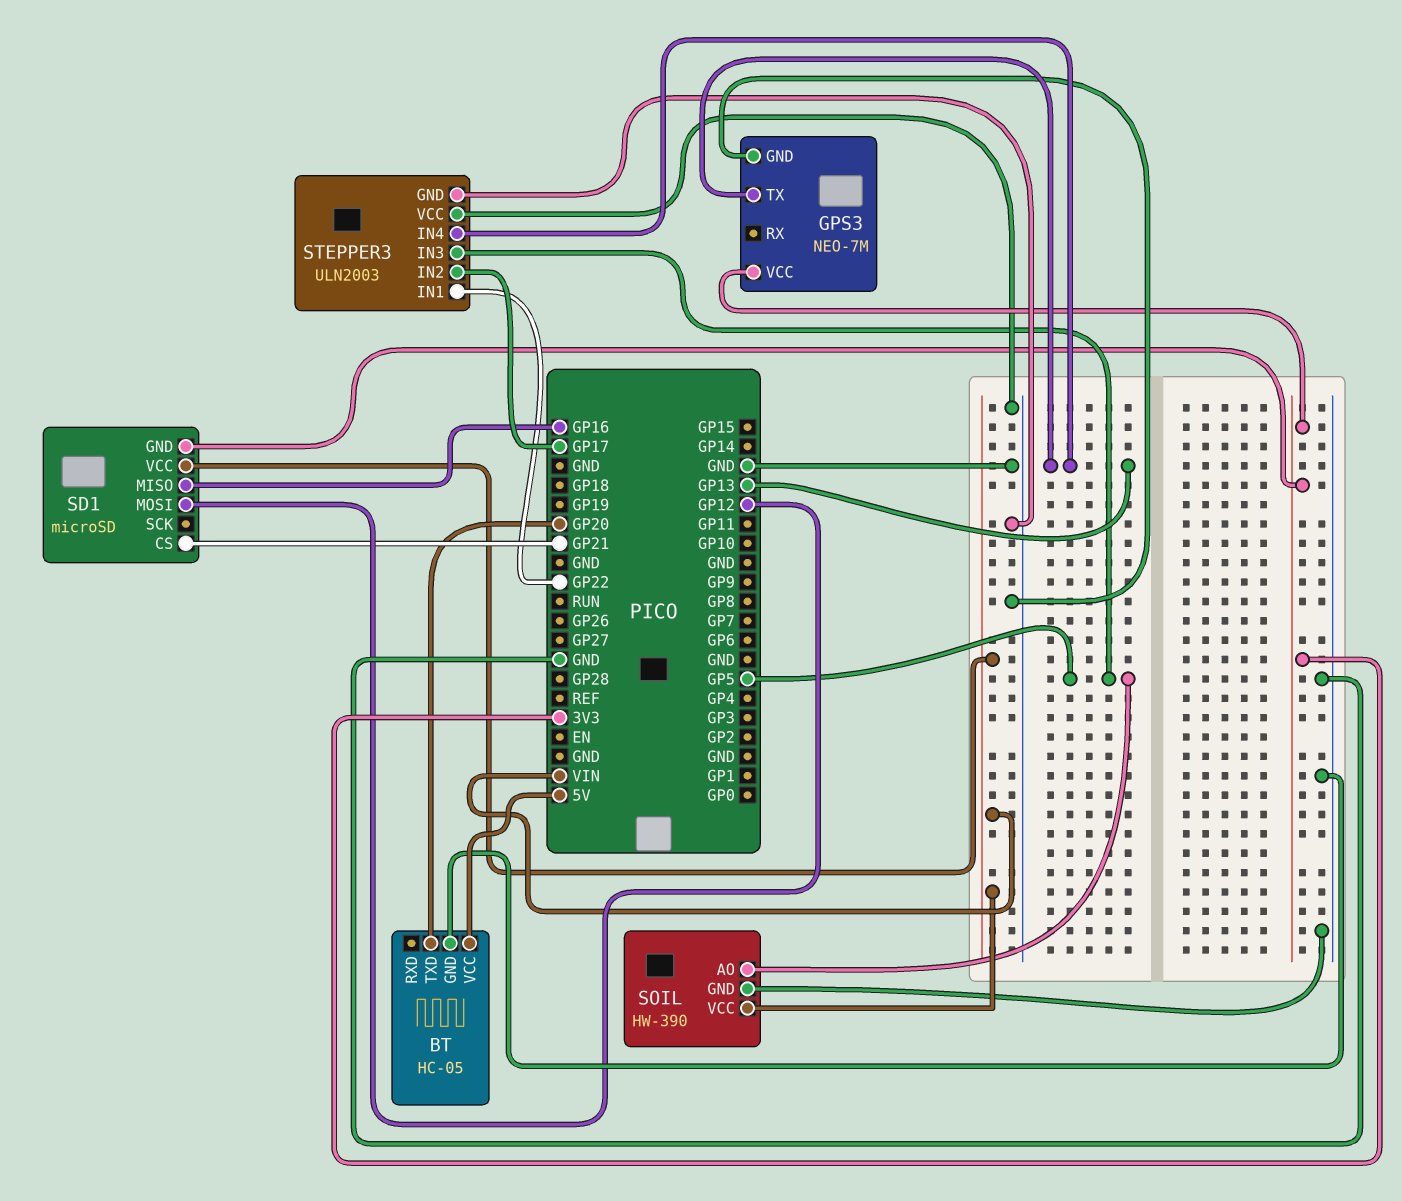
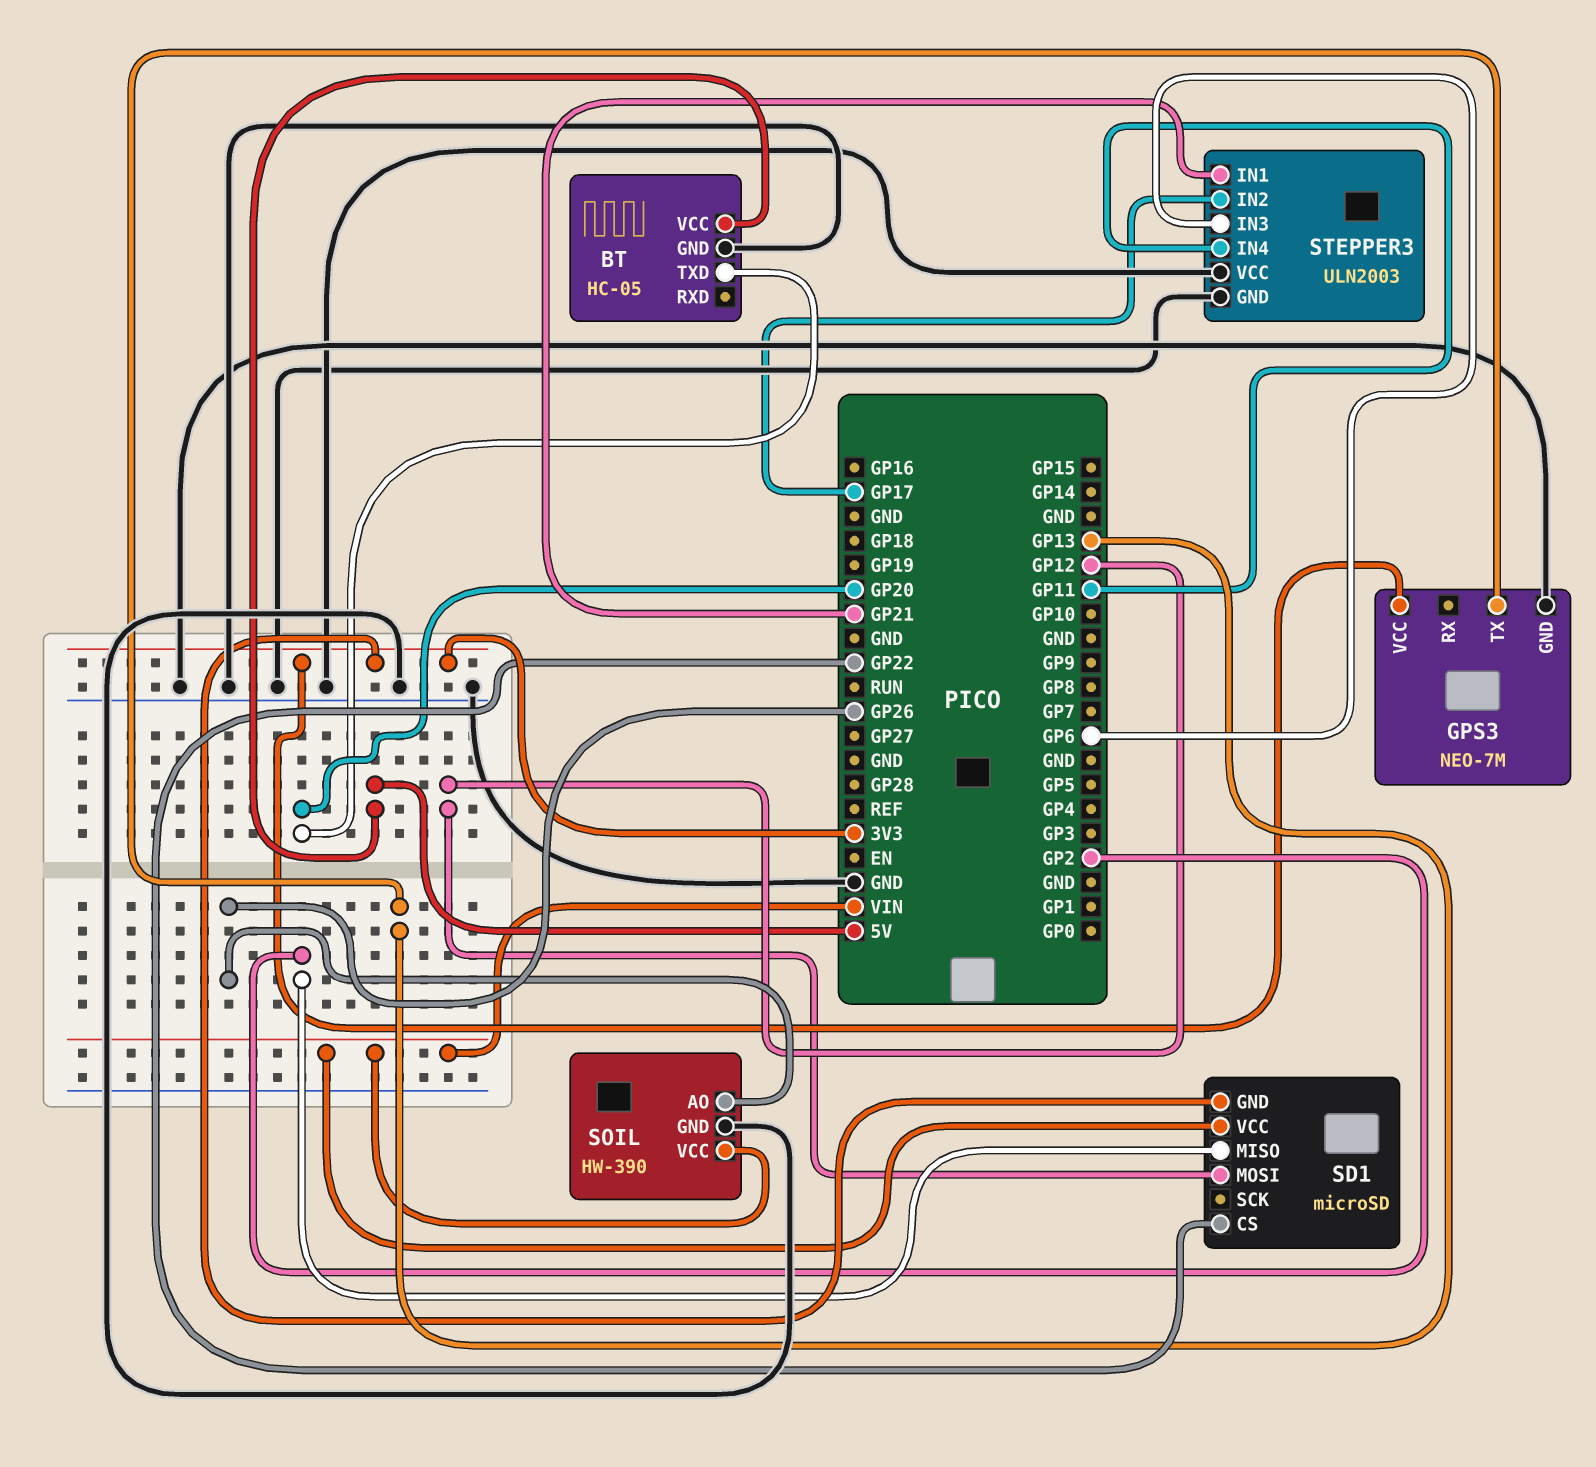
SD1 pin CS: GP21 -> GP22
SD1 pin MISO: GP16 -> GP2
SOIL pin AO: GP5 -> GP26
STEPPER3 pin IN1: GP22 -> GP21
STEPPER3 pin IN3: GP5 -> GP6
STEPPER3 pin IN4: GP13 -> GP11

